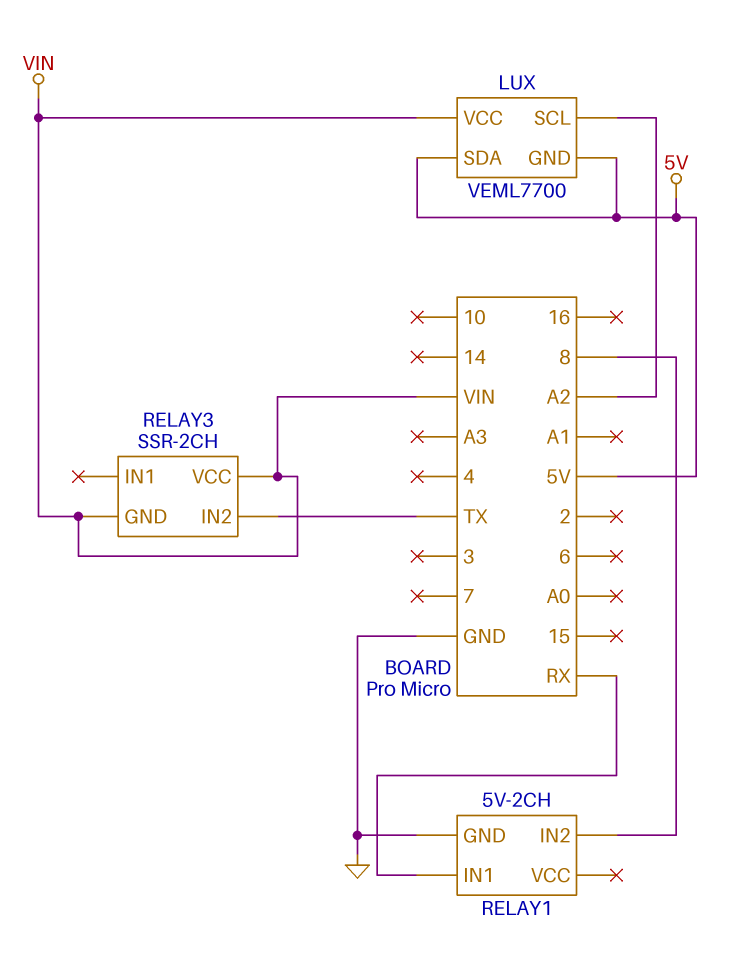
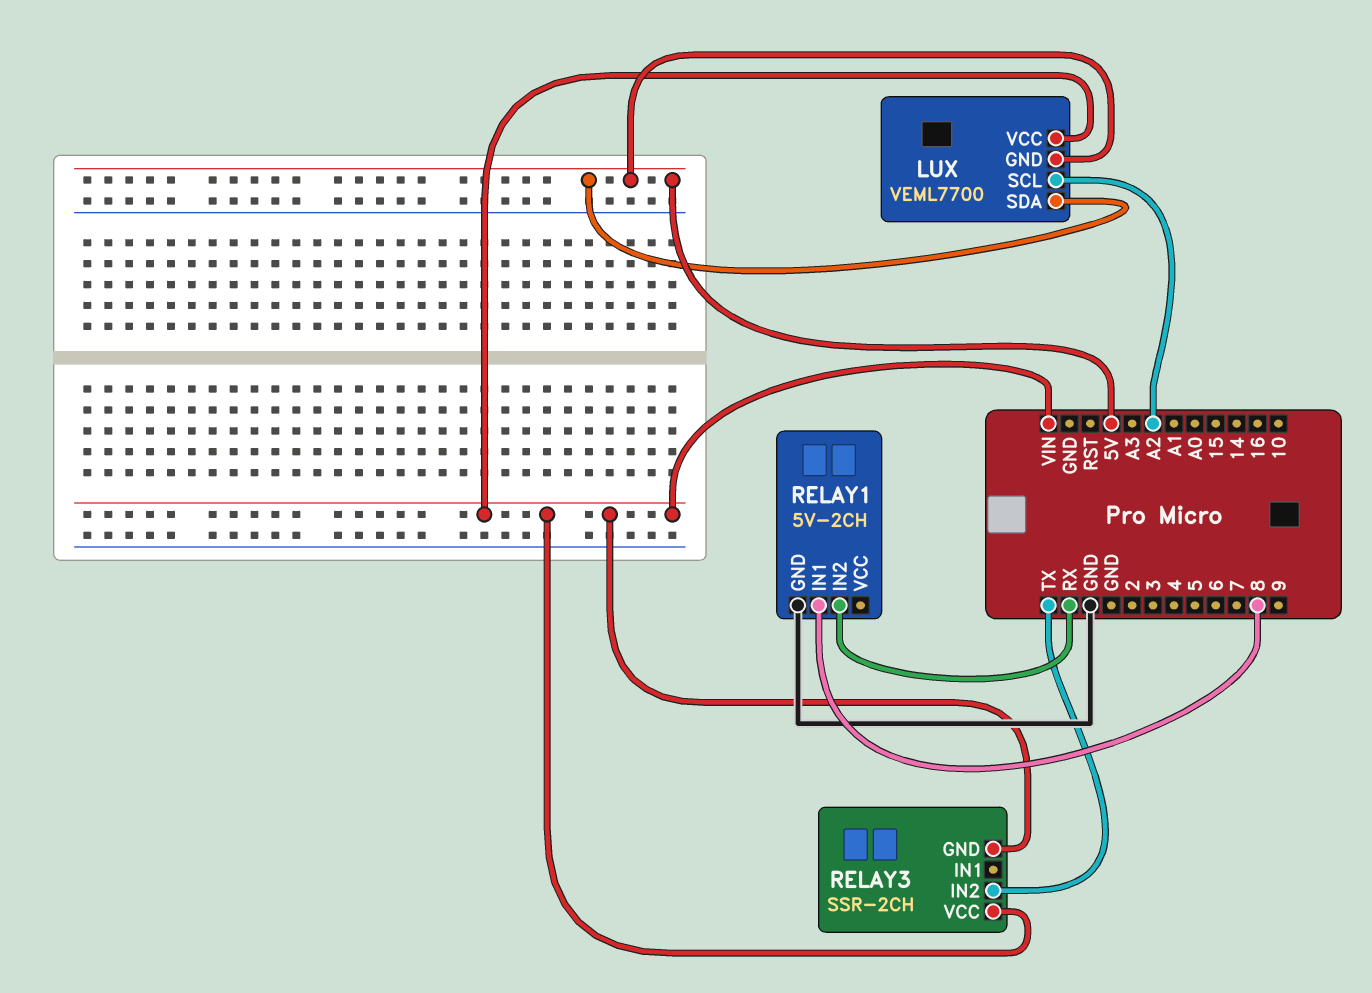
RELAY1 pin IN1: RX -> 8
RELAY1 pin IN2: 8 -> RX

